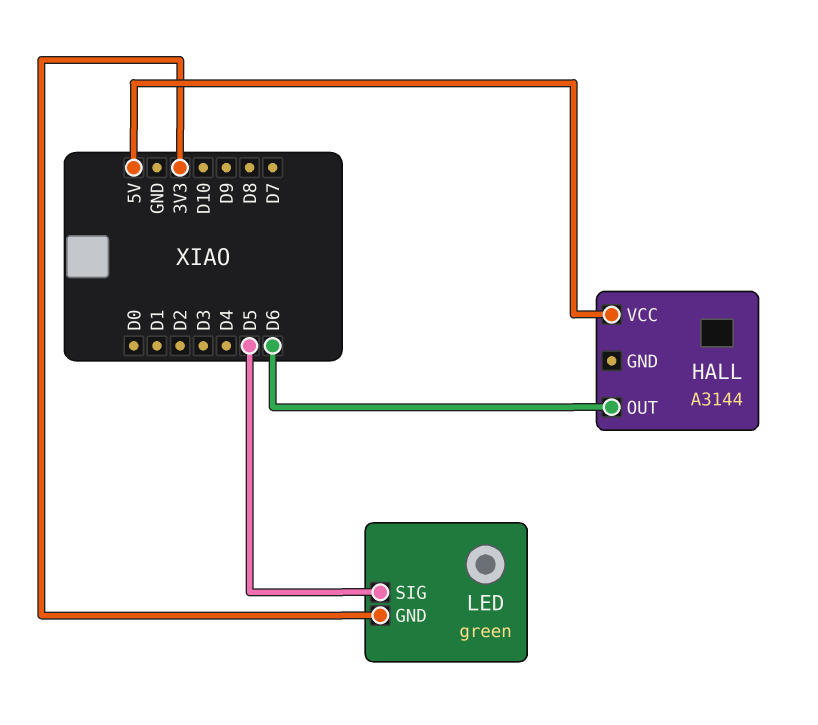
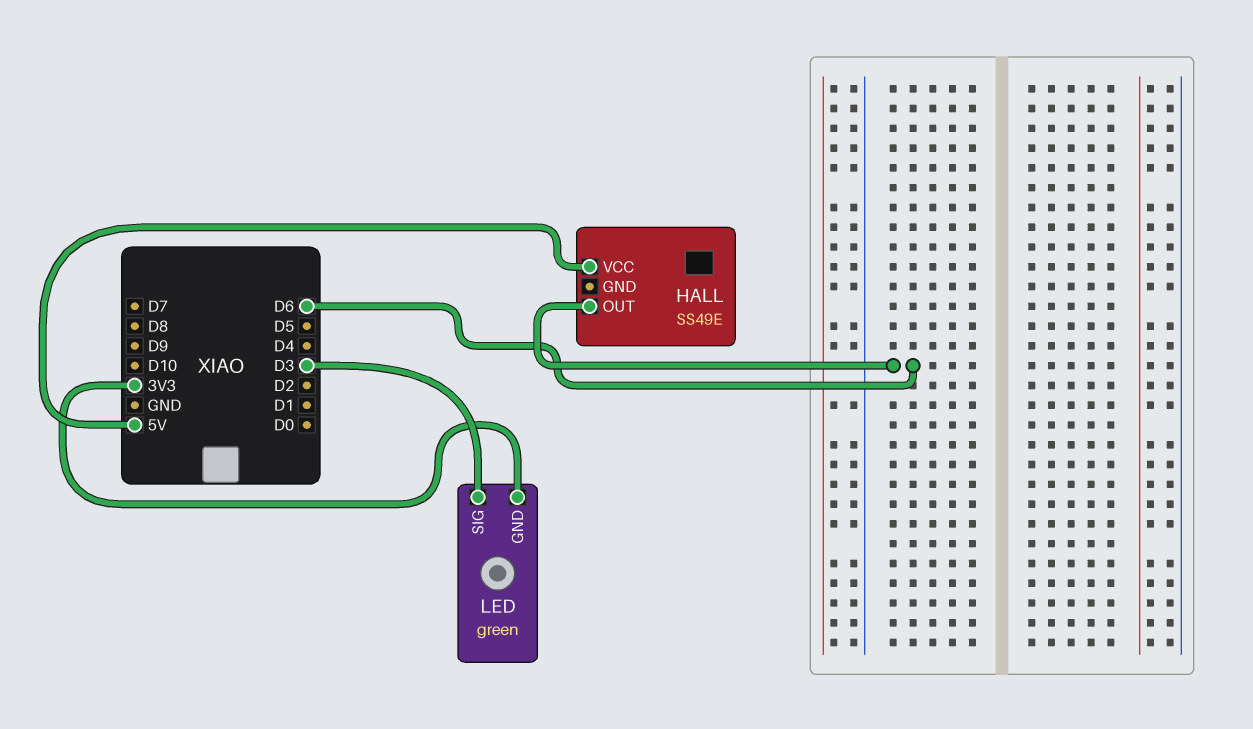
HALL: A3144 -> SS49E
LED pin SIG: D5 -> D3

